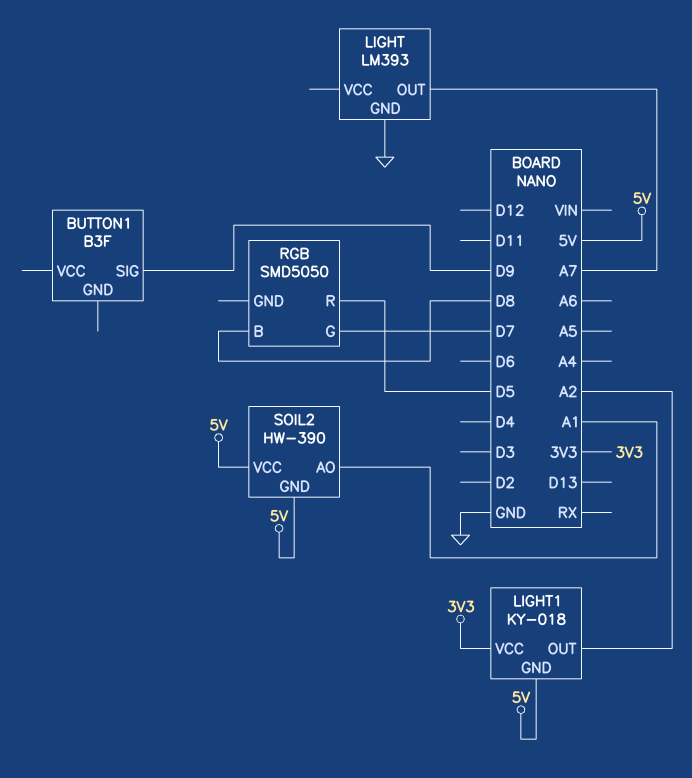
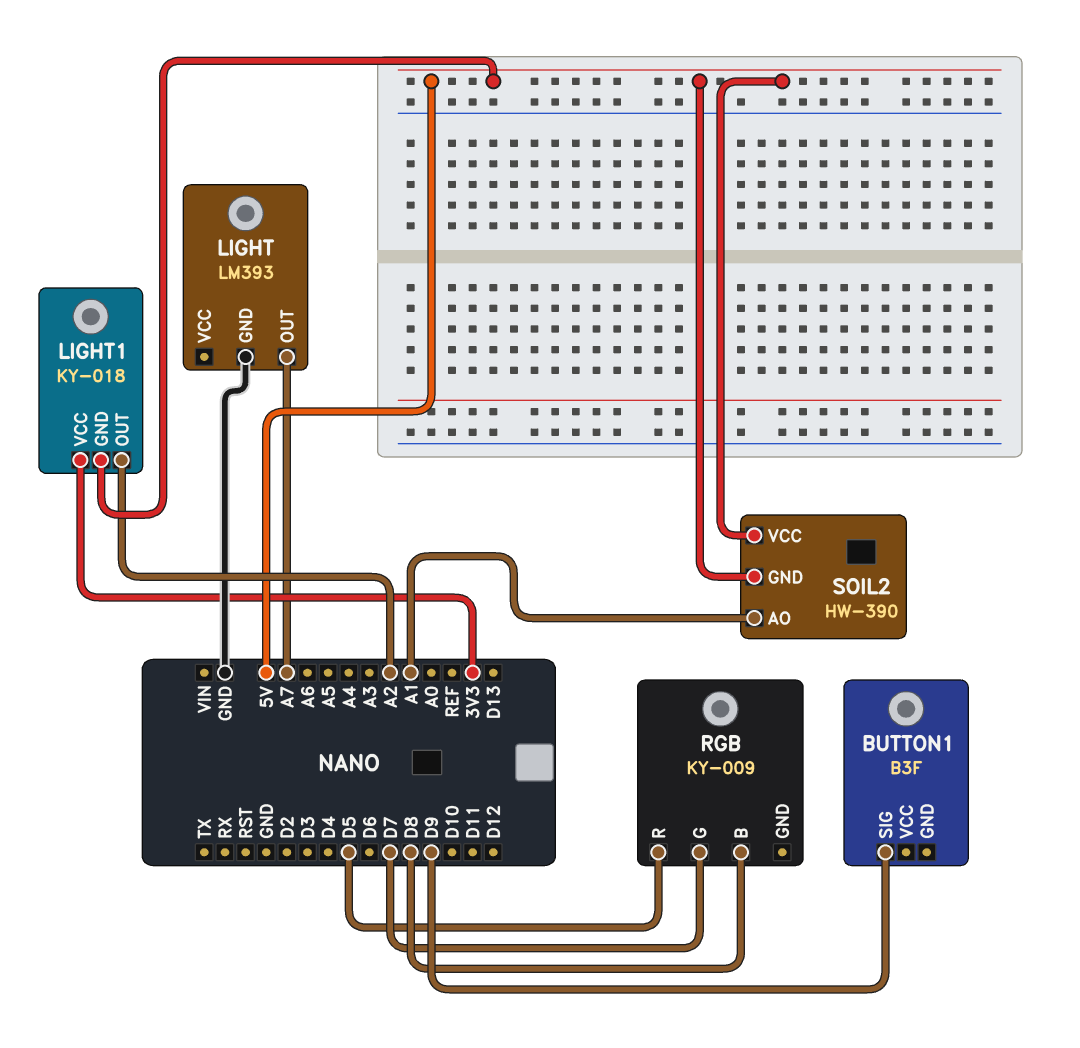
RGB: SMD5050 -> KY-009

